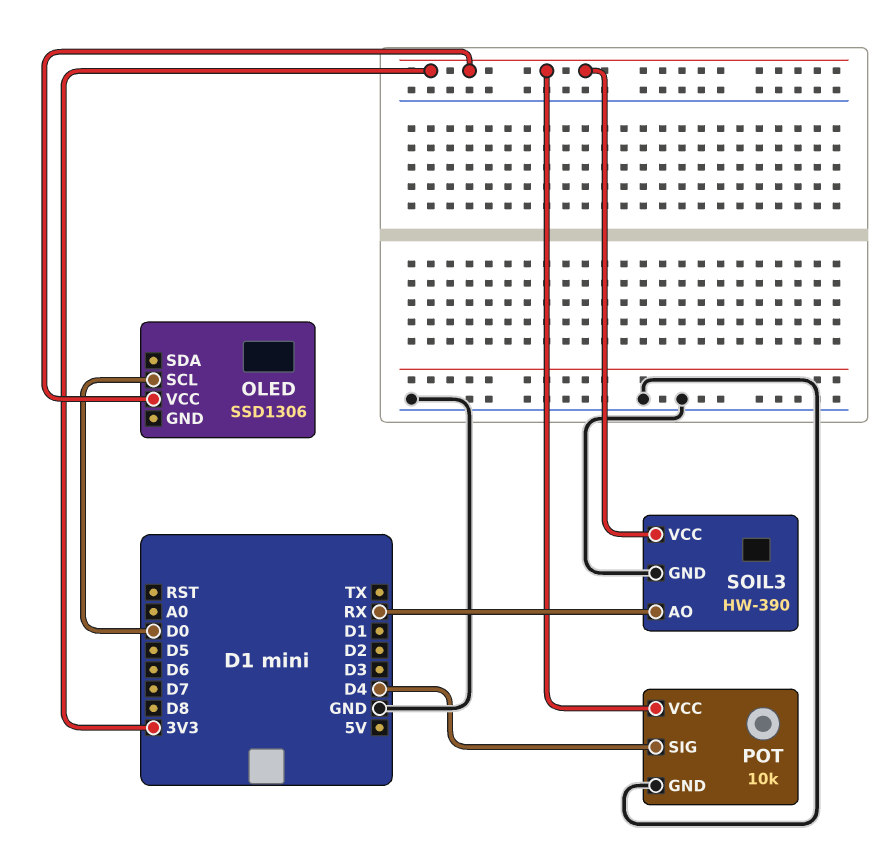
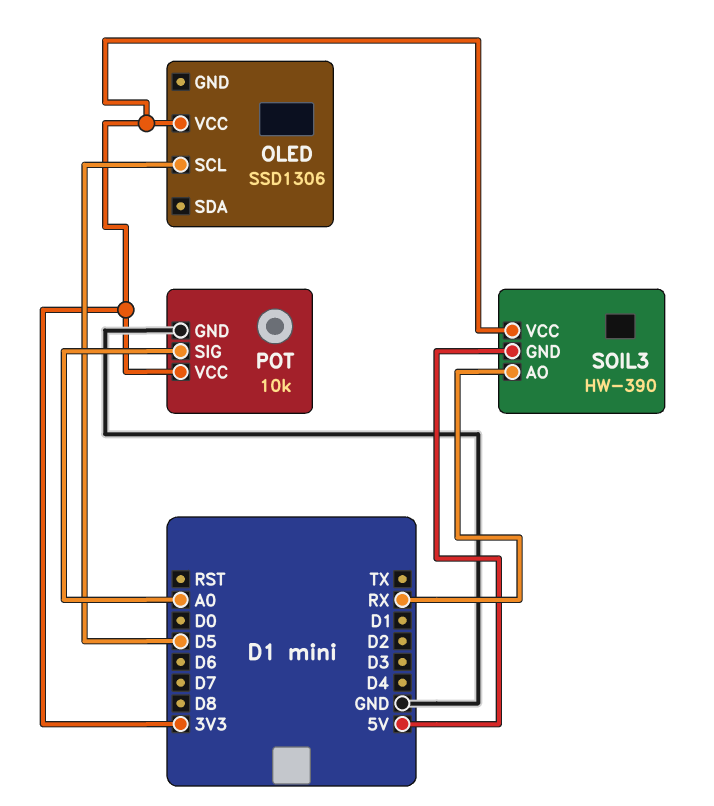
OLED pin SCL: D0 -> D5
POT pin SIG: D4 -> A0
SOIL3 pin GND: GND -> 5V

